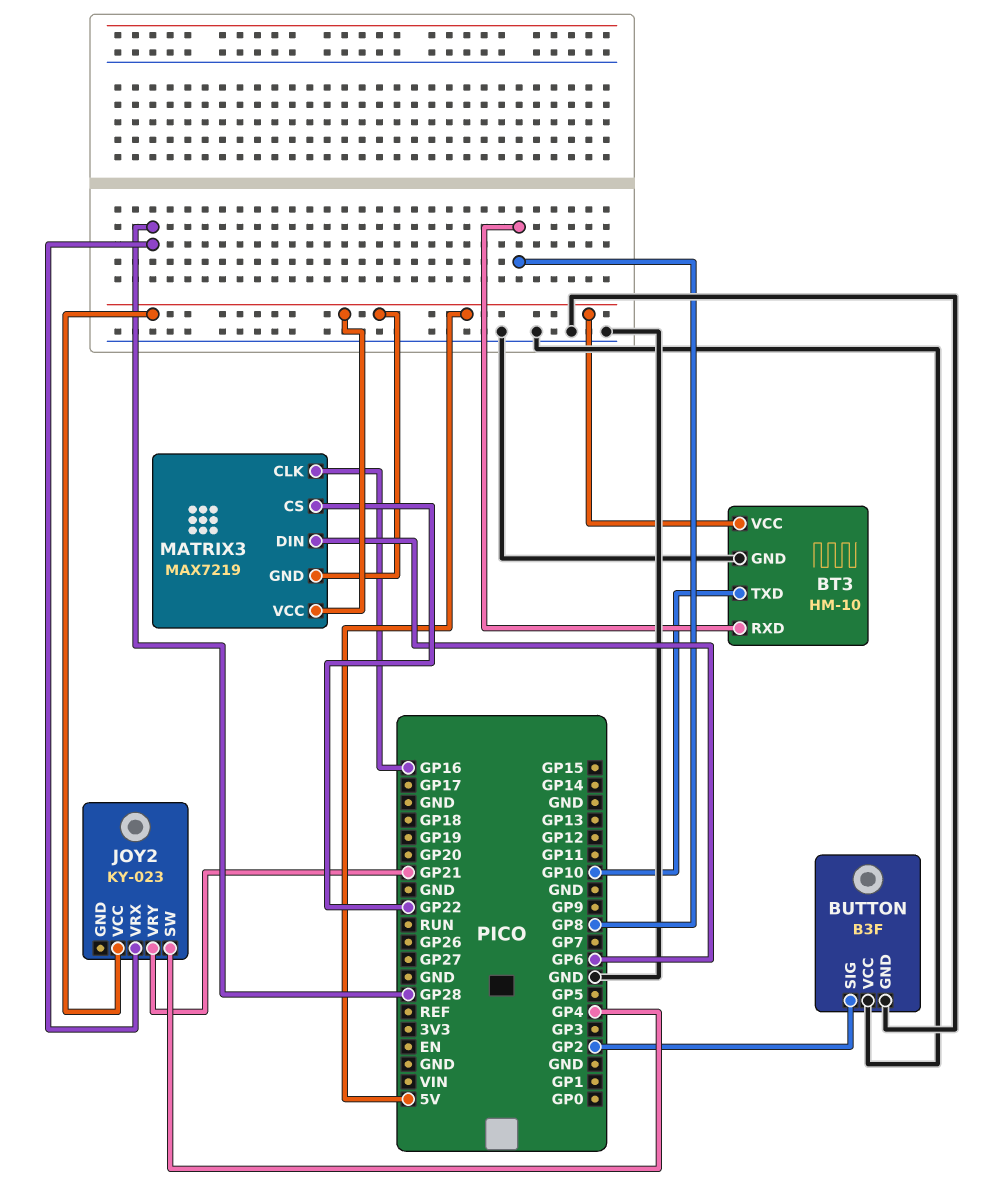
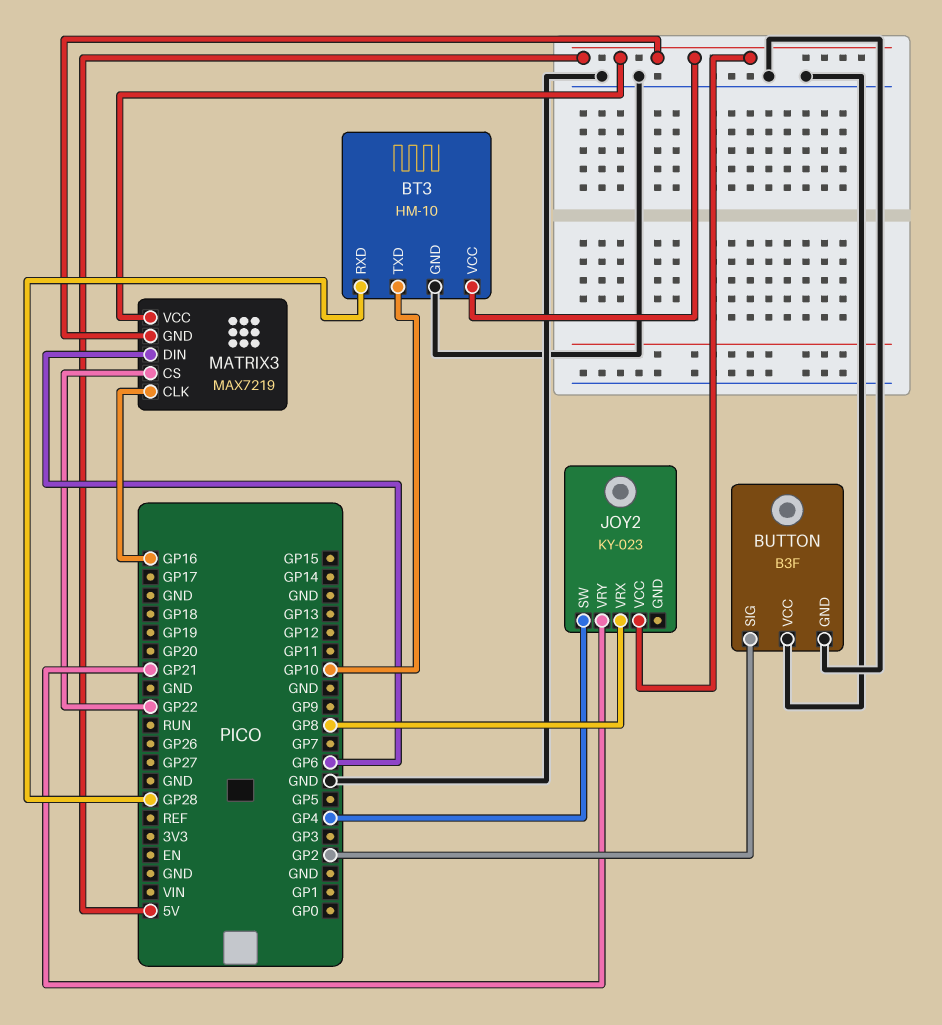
BT3 pin RXD: GP8 -> GP28
JOY2 pin VRX: GP28 -> GP8

